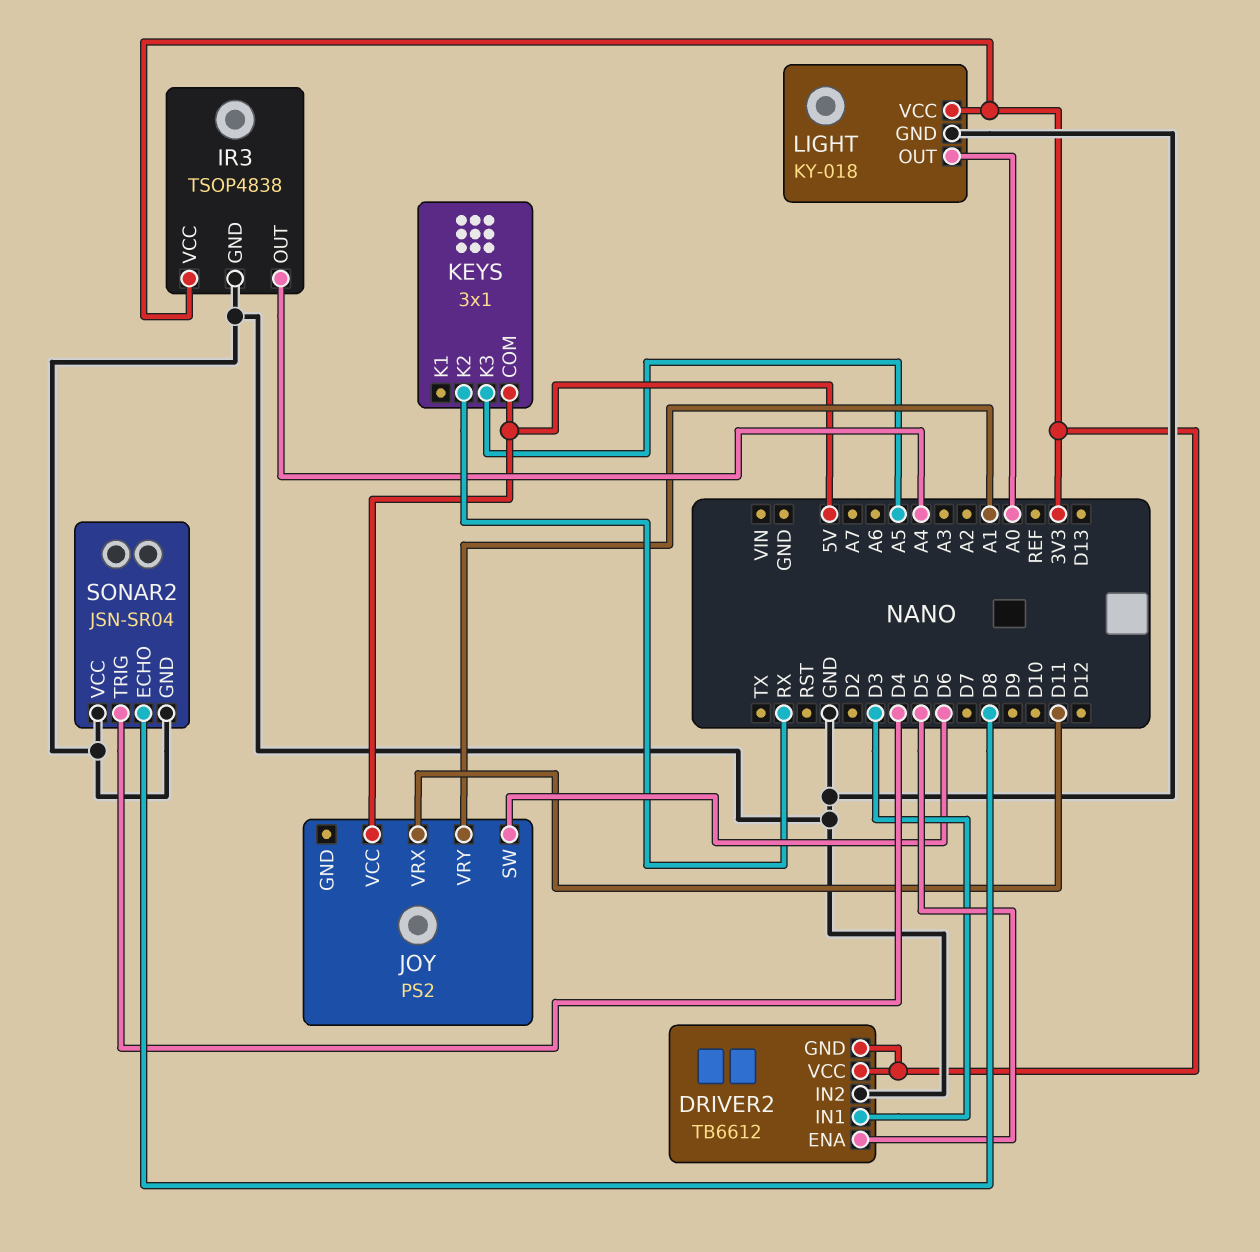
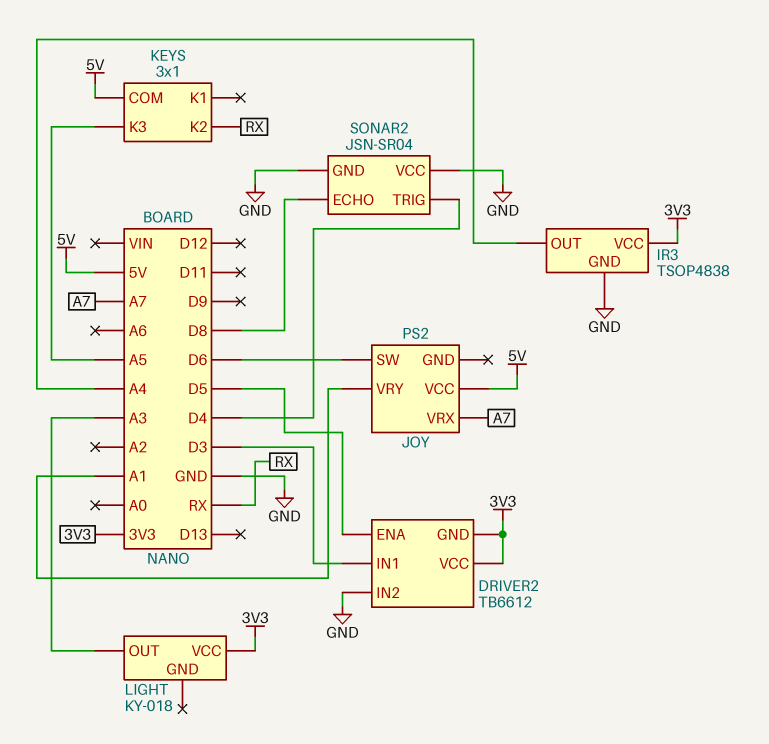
JOY pin VRX: D11 -> A7
LIGHT pin GND: GND -> none
LIGHT pin OUT: A0 -> A3

